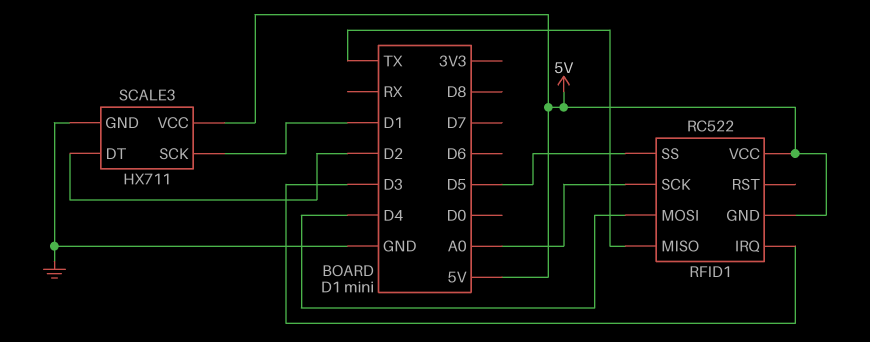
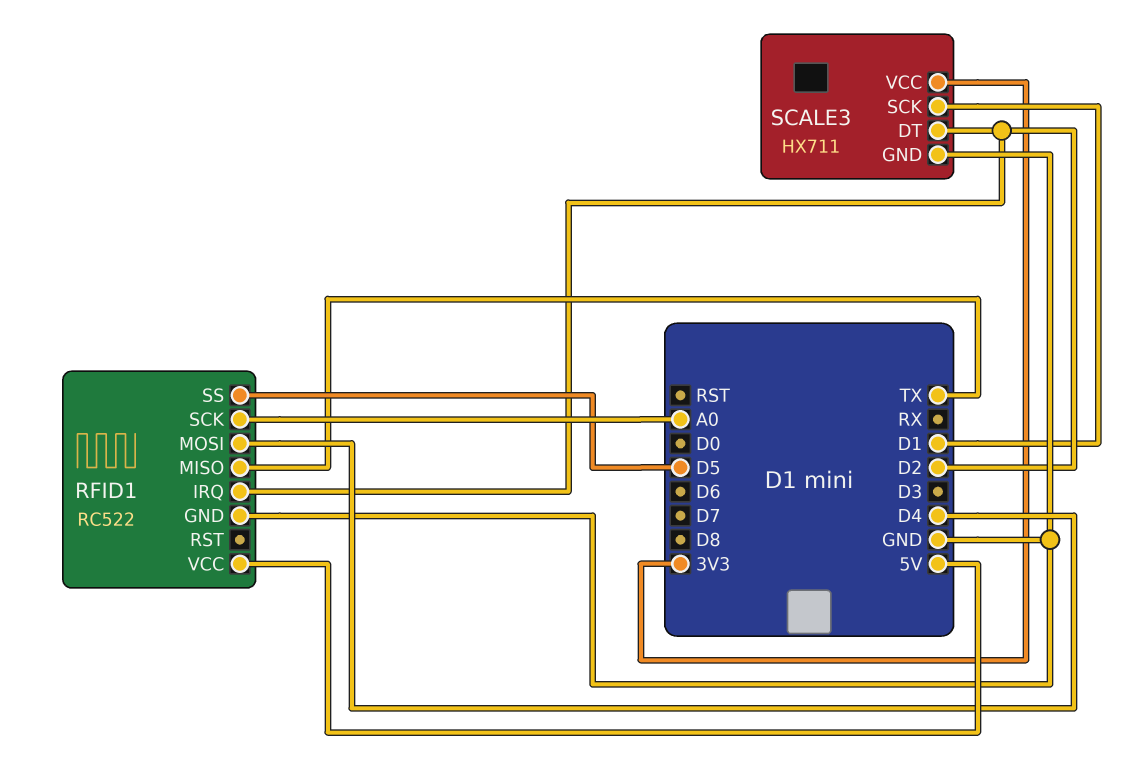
RFID1 pin GND: 5V -> GND
RFID1 pin IRQ: D3 -> D2
SCALE3 pin VCC: 5V -> 3V3

